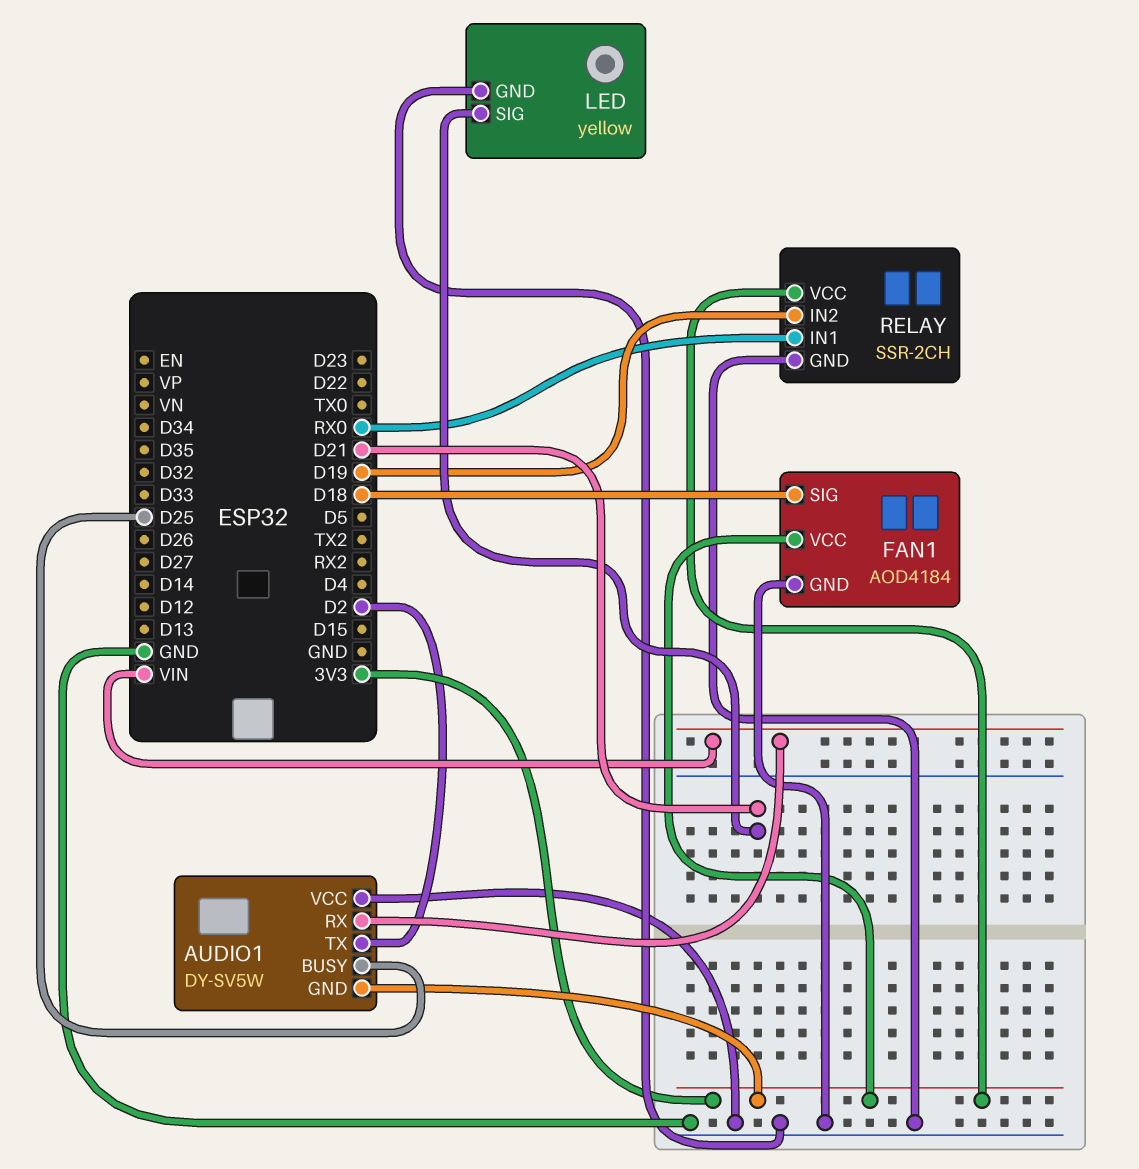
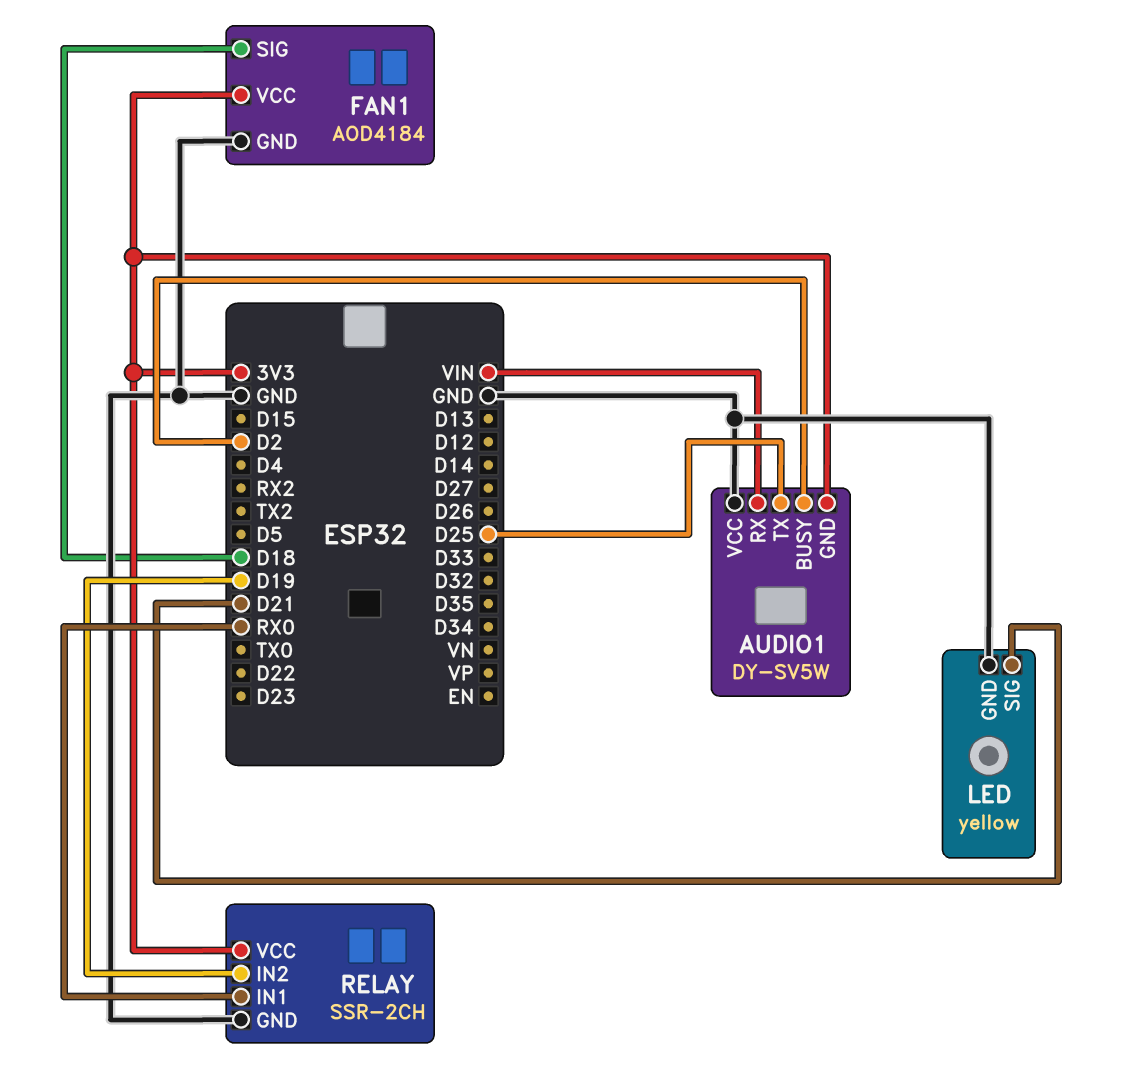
AUDIO1 pin BUSY: D25 -> D2
AUDIO1 pin TX: D2 -> D25

